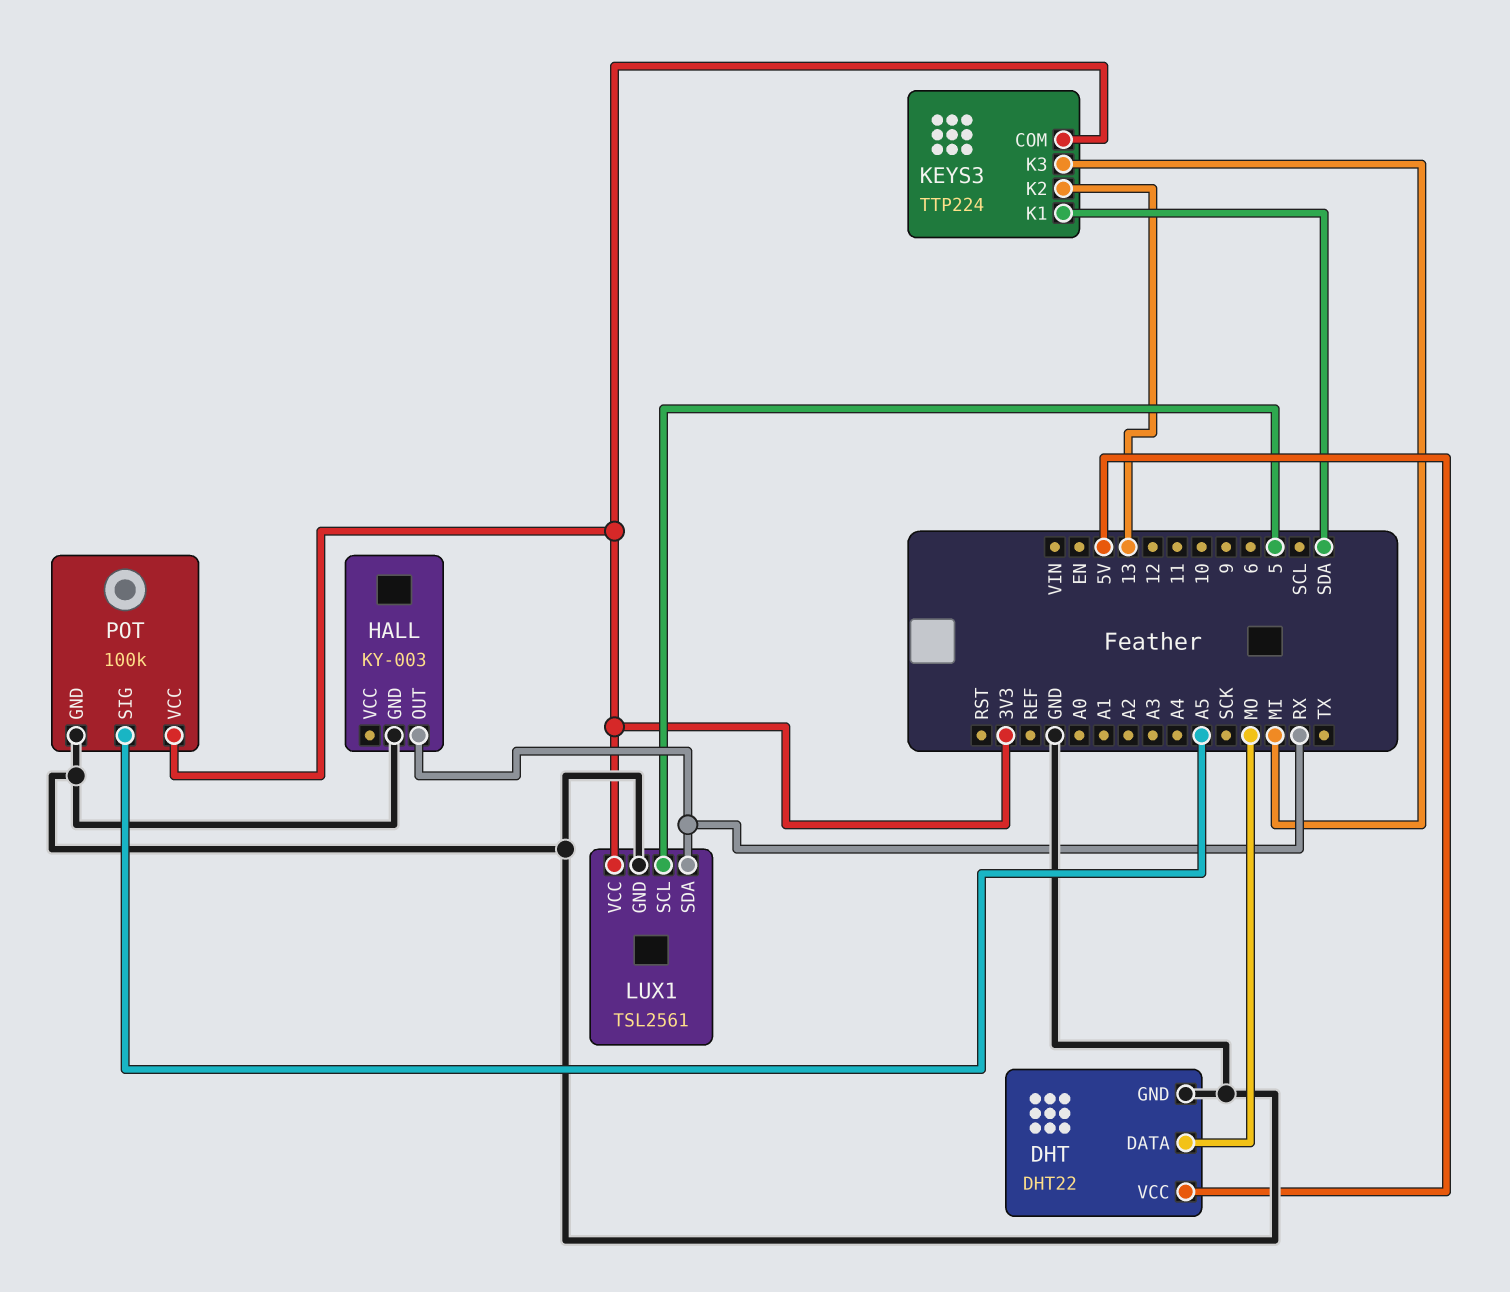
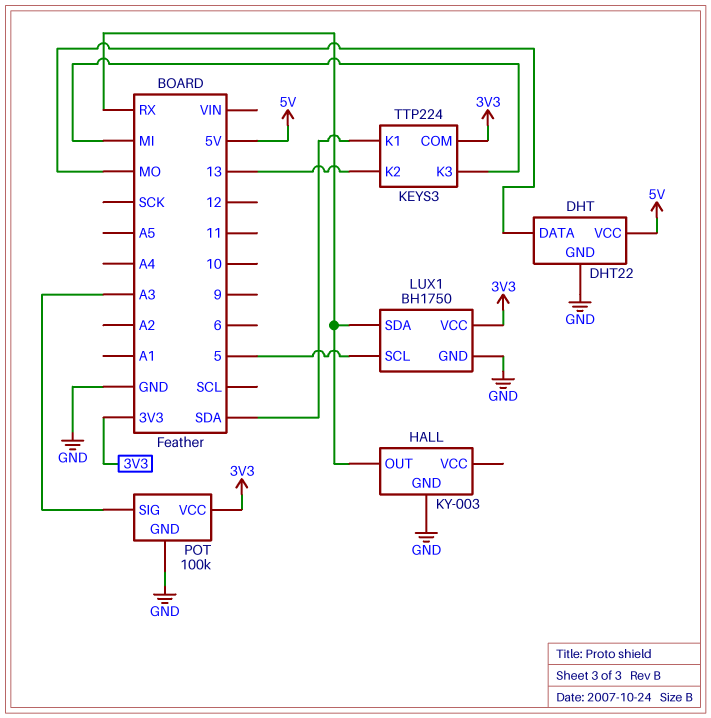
LUX1: TSL2561 -> BH1750
POT pin SIG: A5 -> A3

